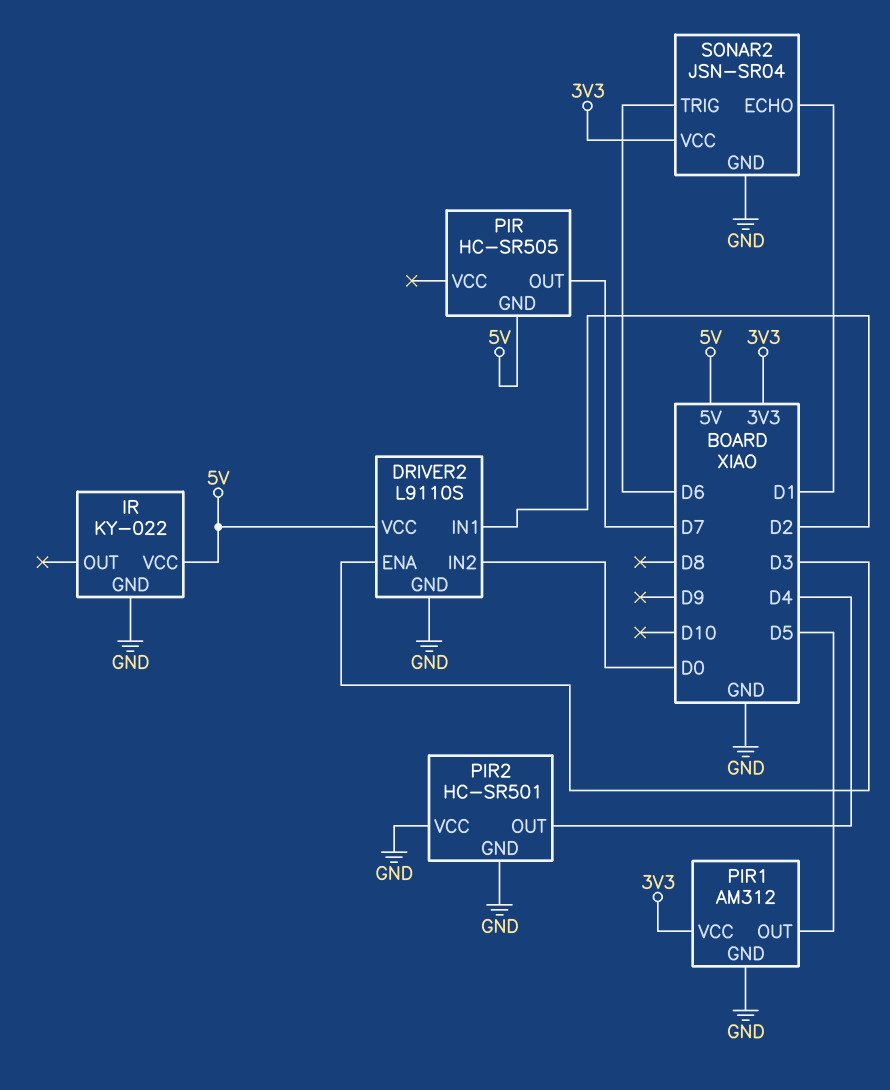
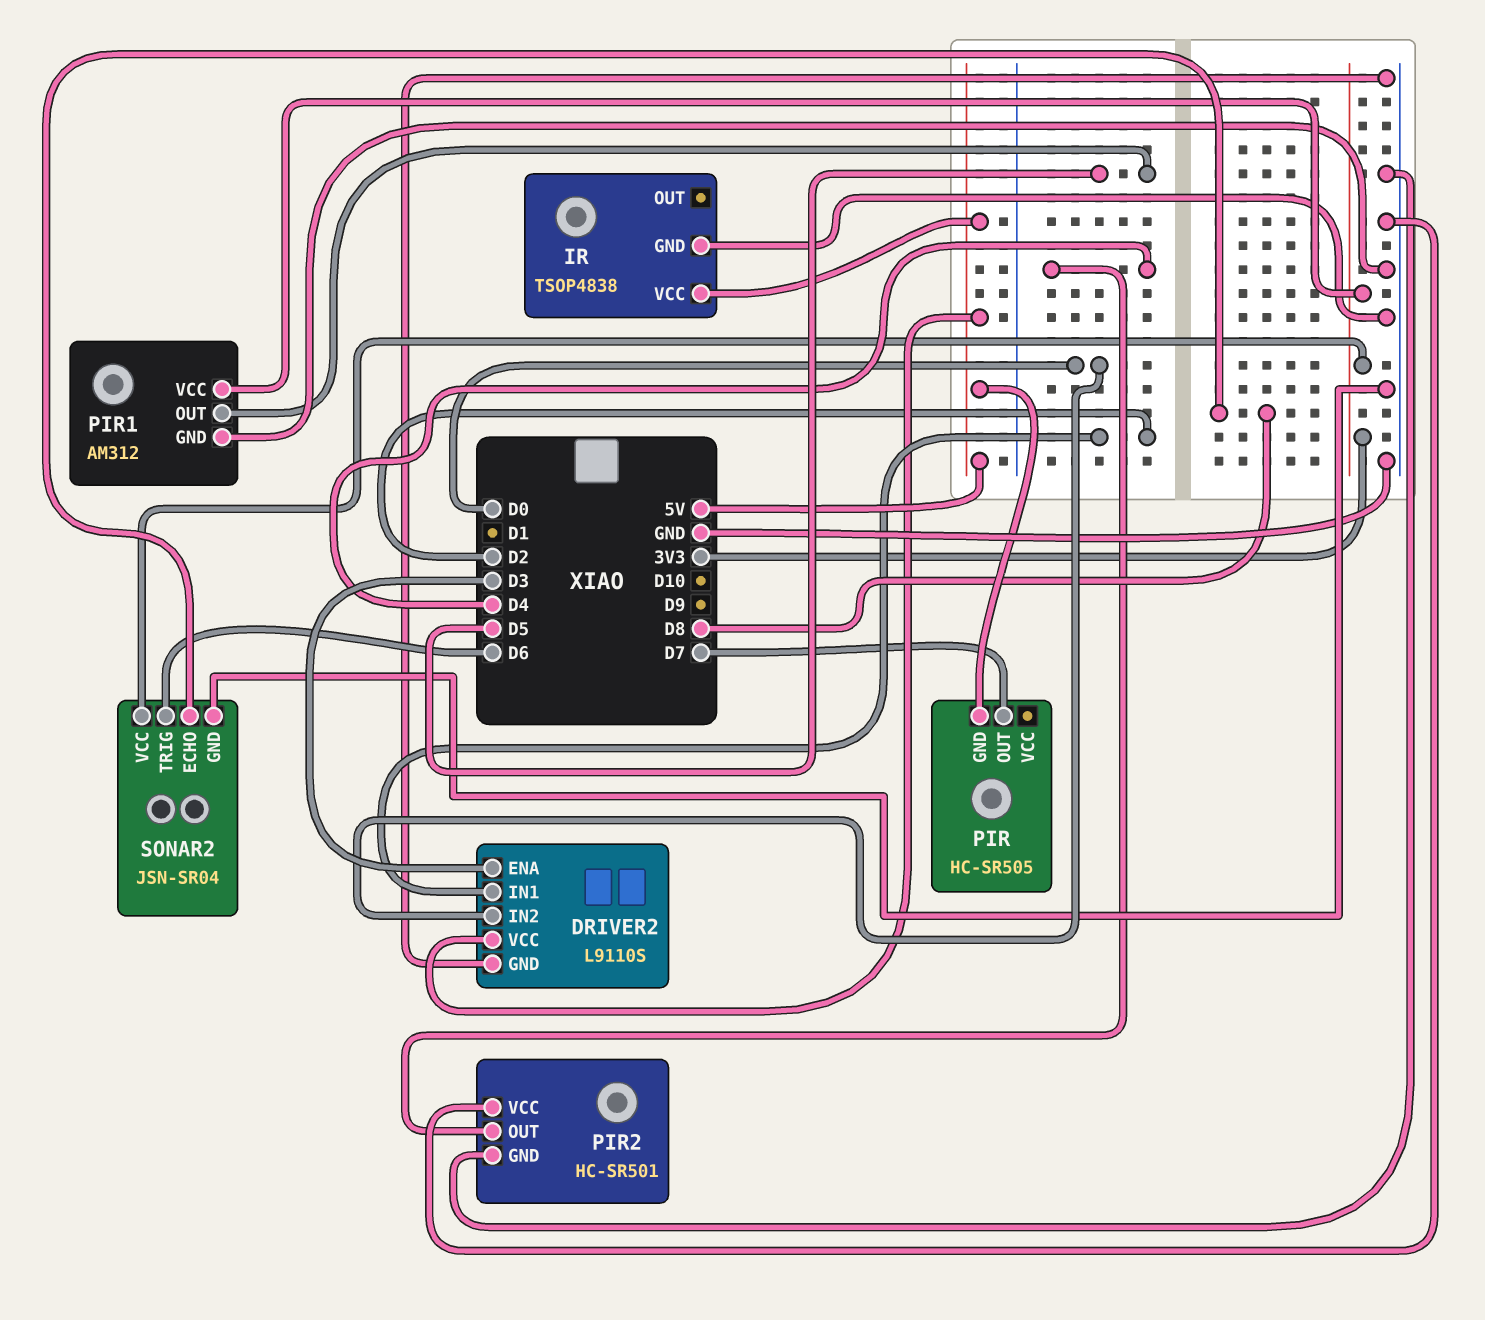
IR: KY-022 -> TSOP4838
SONAR2 pin ECHO: D1 -> D8

